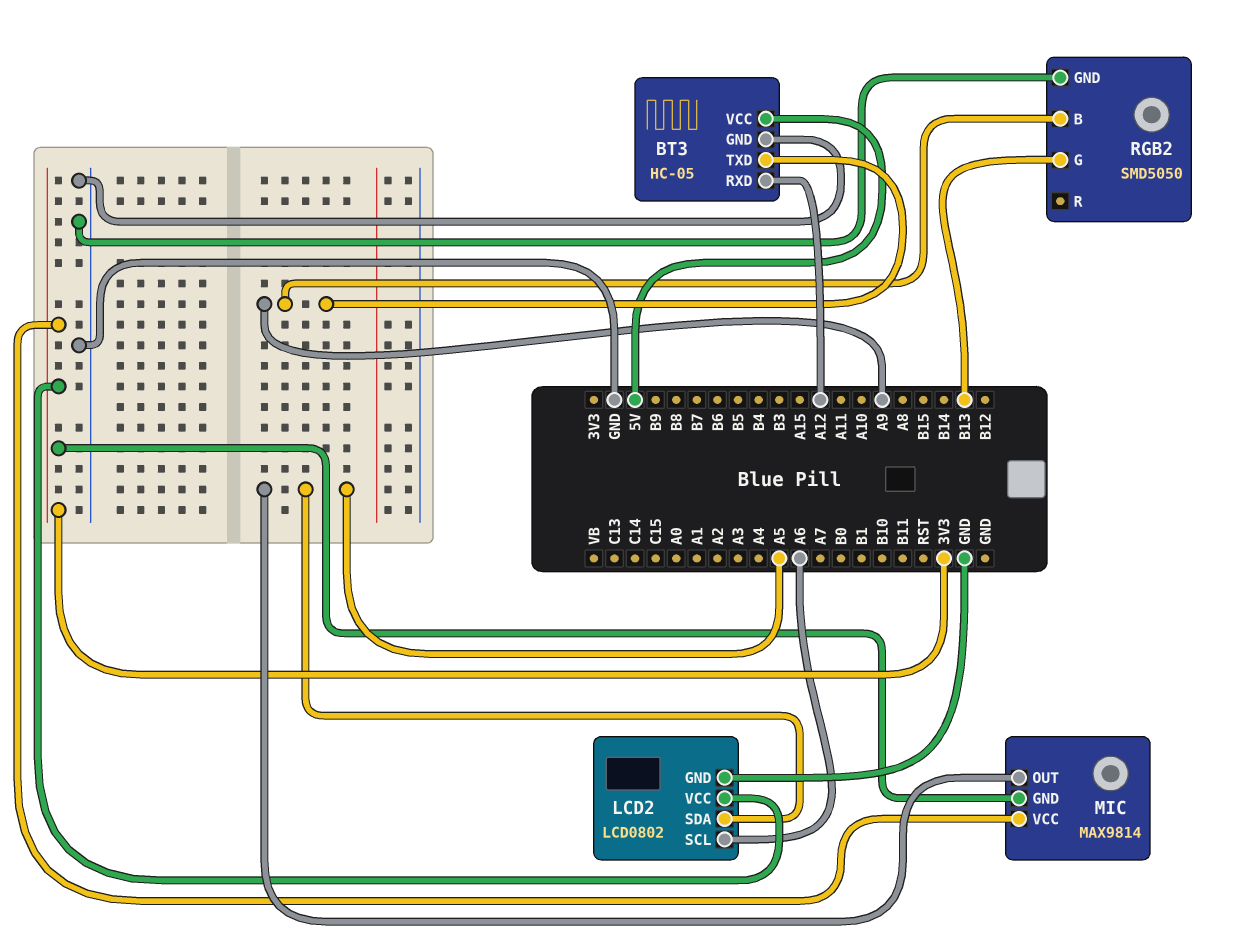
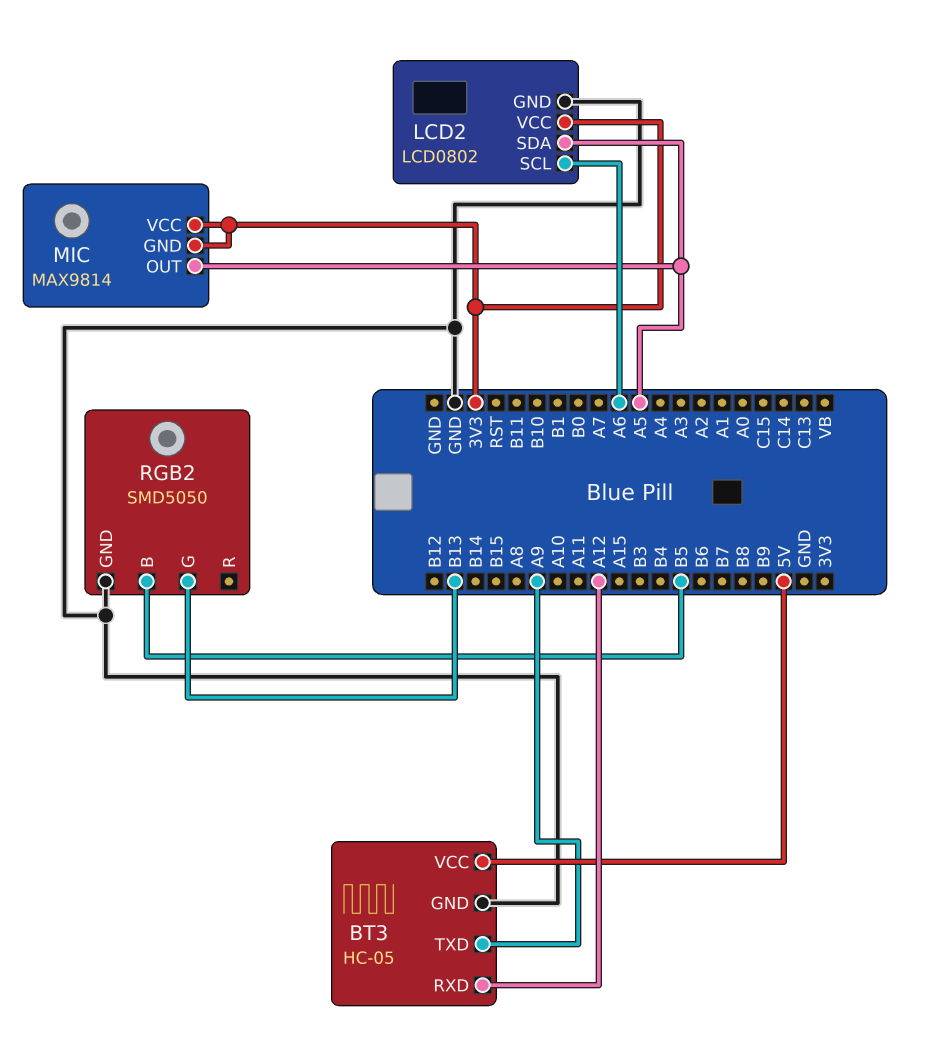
RGB2 pin B: A9 -> B5

